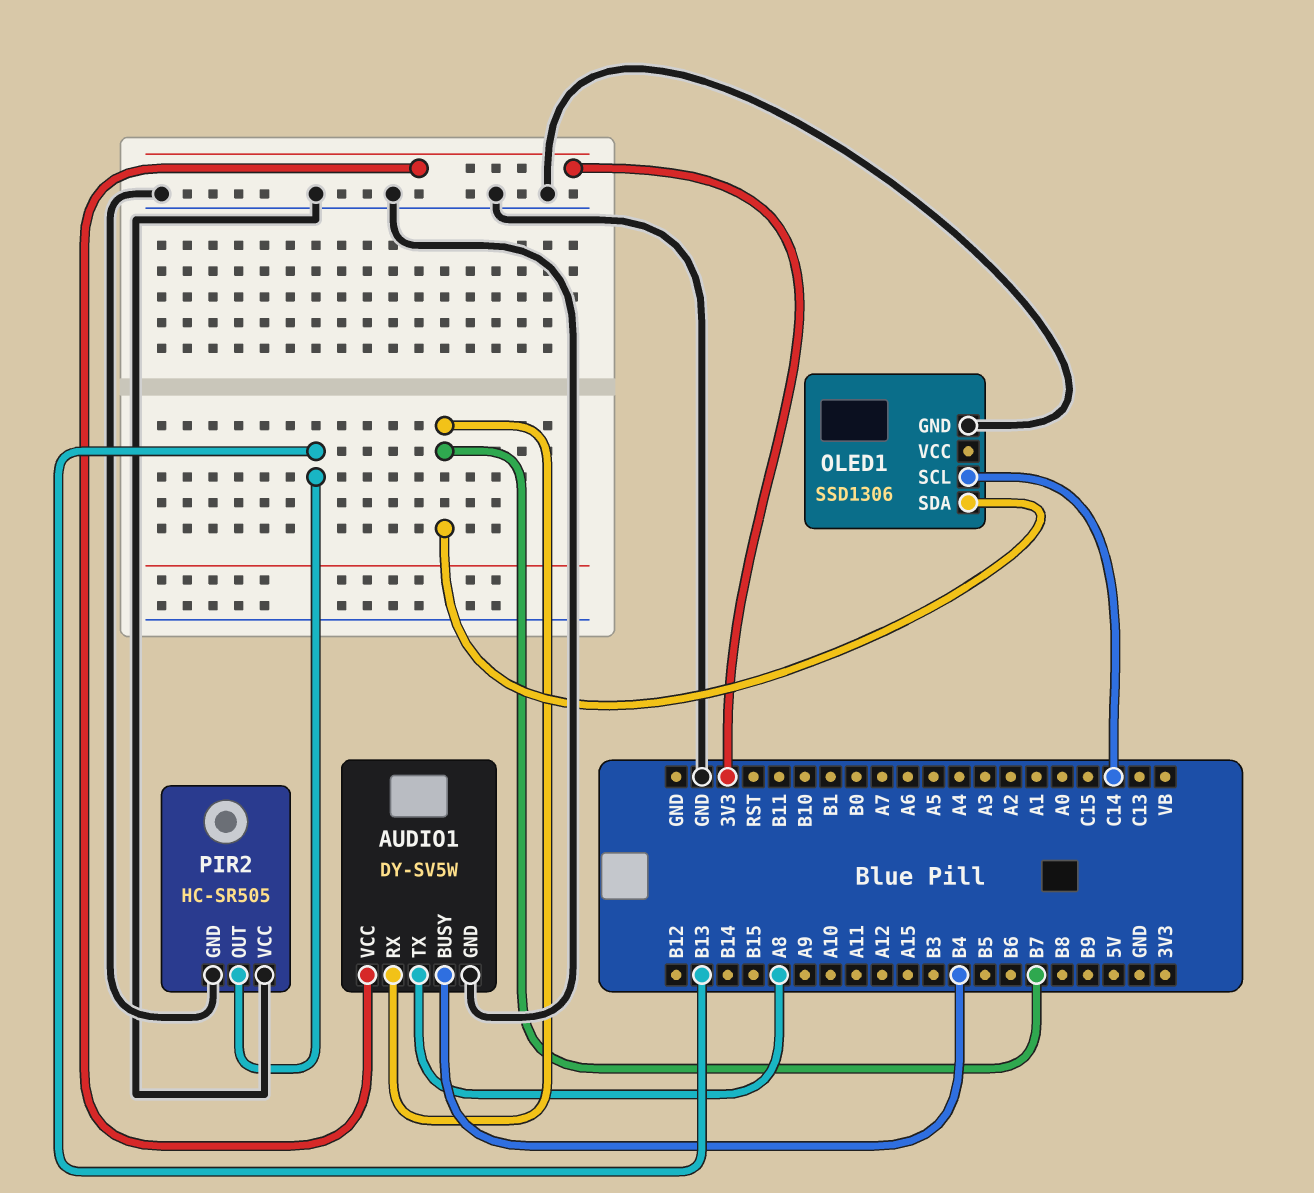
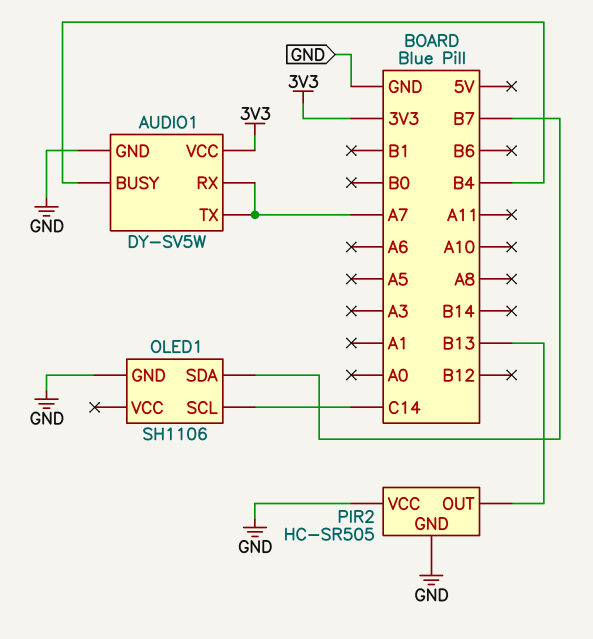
AUDIO1 pin RX: B7 -> A7
AUDIO1 pin TX: A8 -> A7
OLED1: SSD1306 -> SH1106

